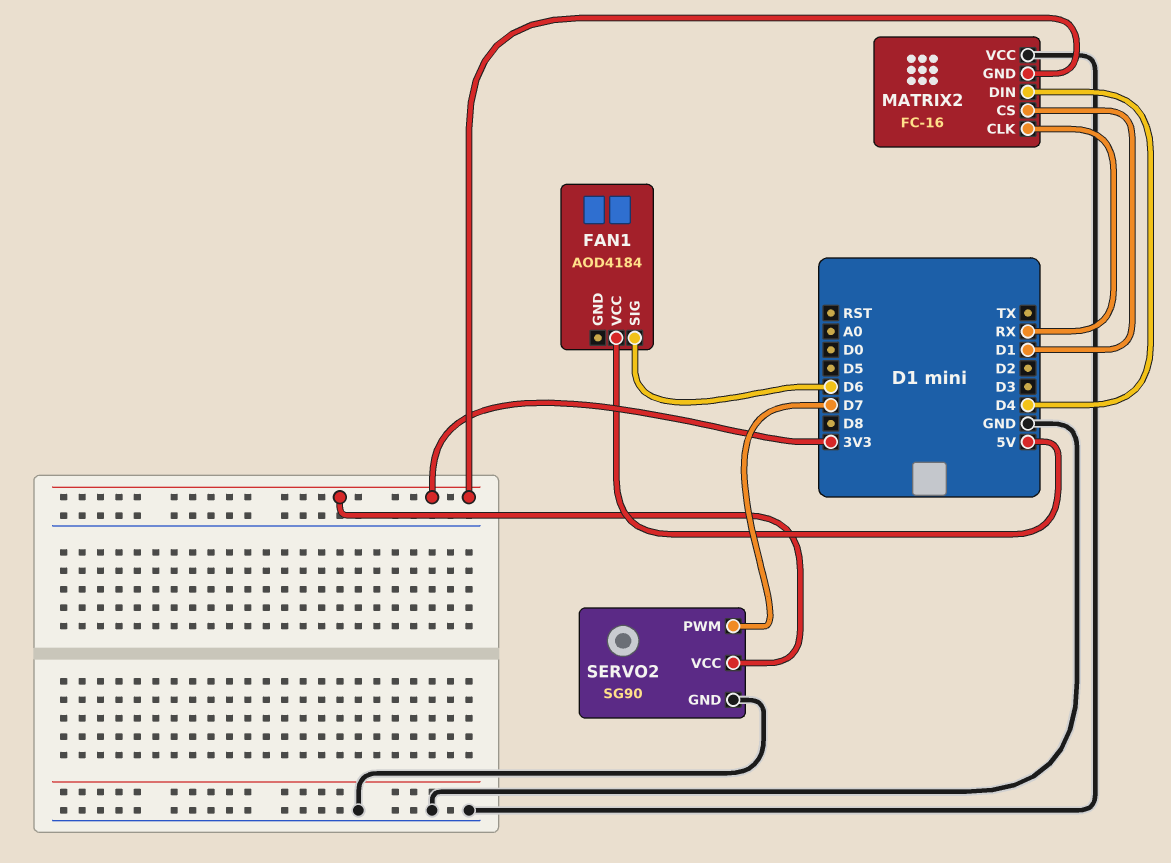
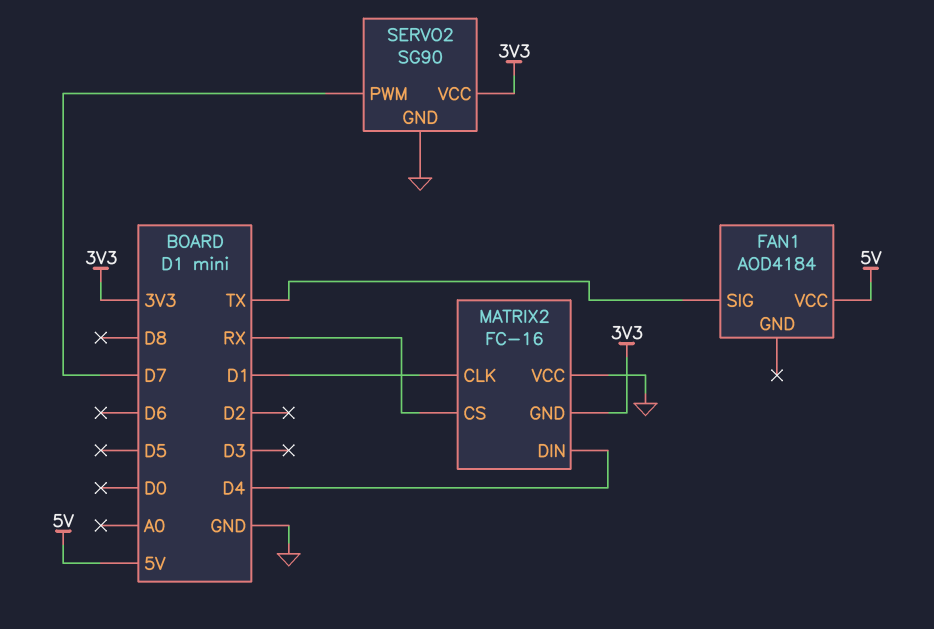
FAN1 pin SIG: D6 -> TX
MATRIX2 pin CLK: RX -> D1
MATRIX2 pin CS: D1 -> RX

